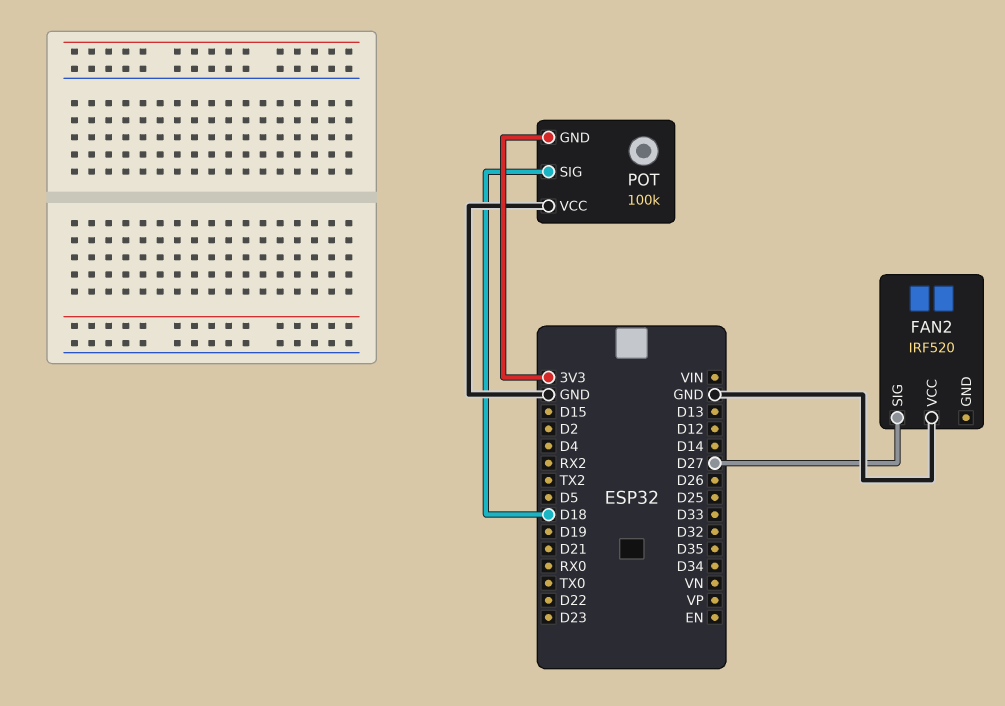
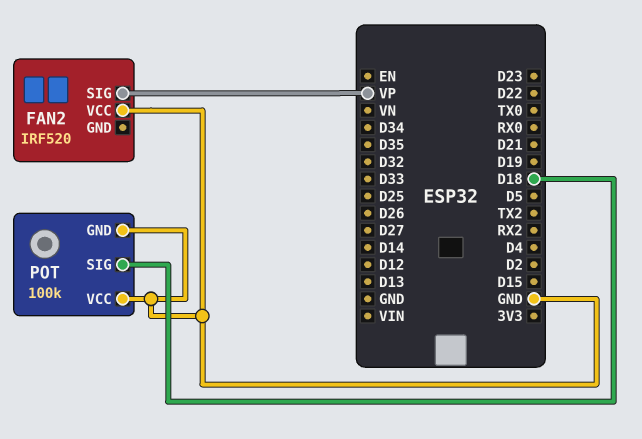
FAN2 pin SIG: D27 -> VP
POT pin GND: 3V3 -> GND

